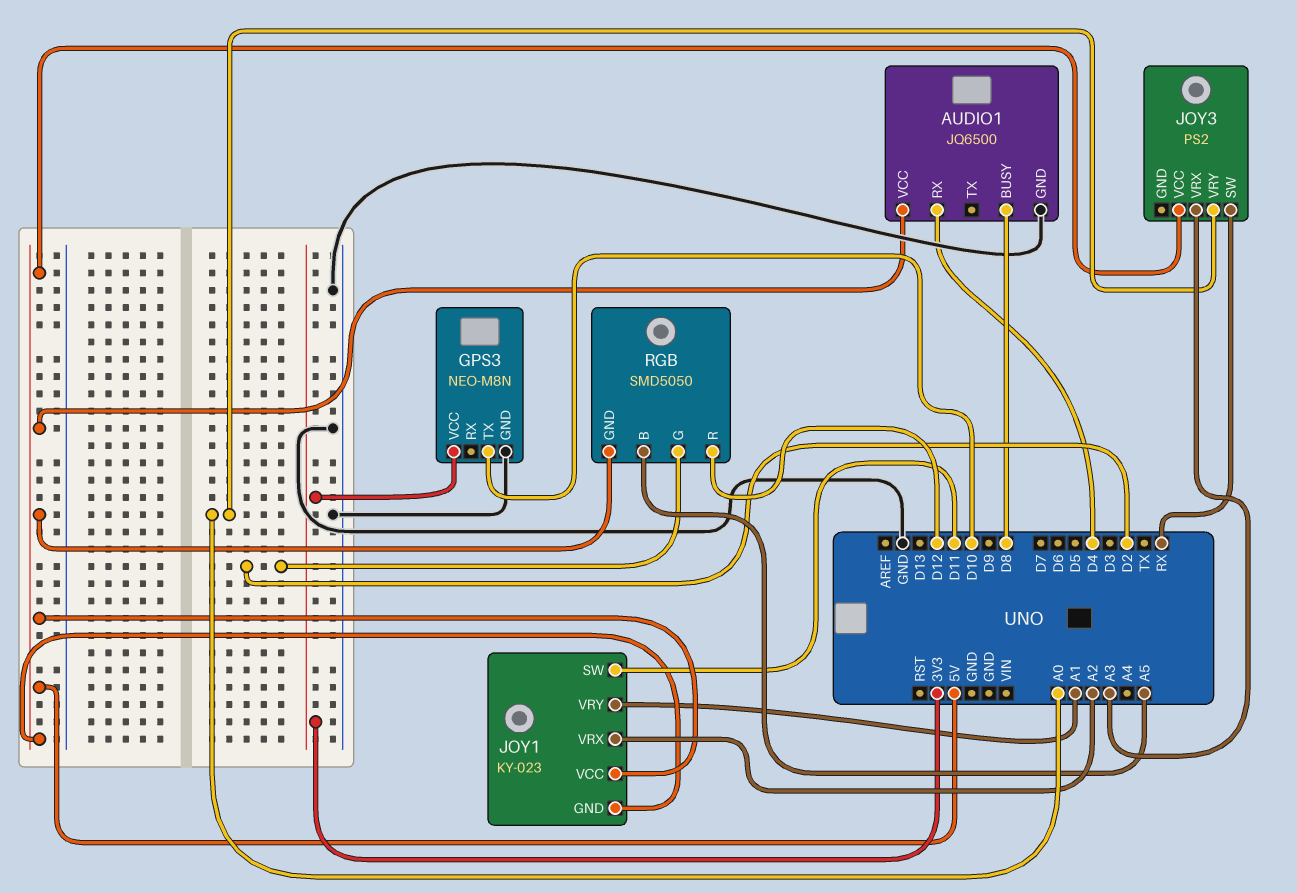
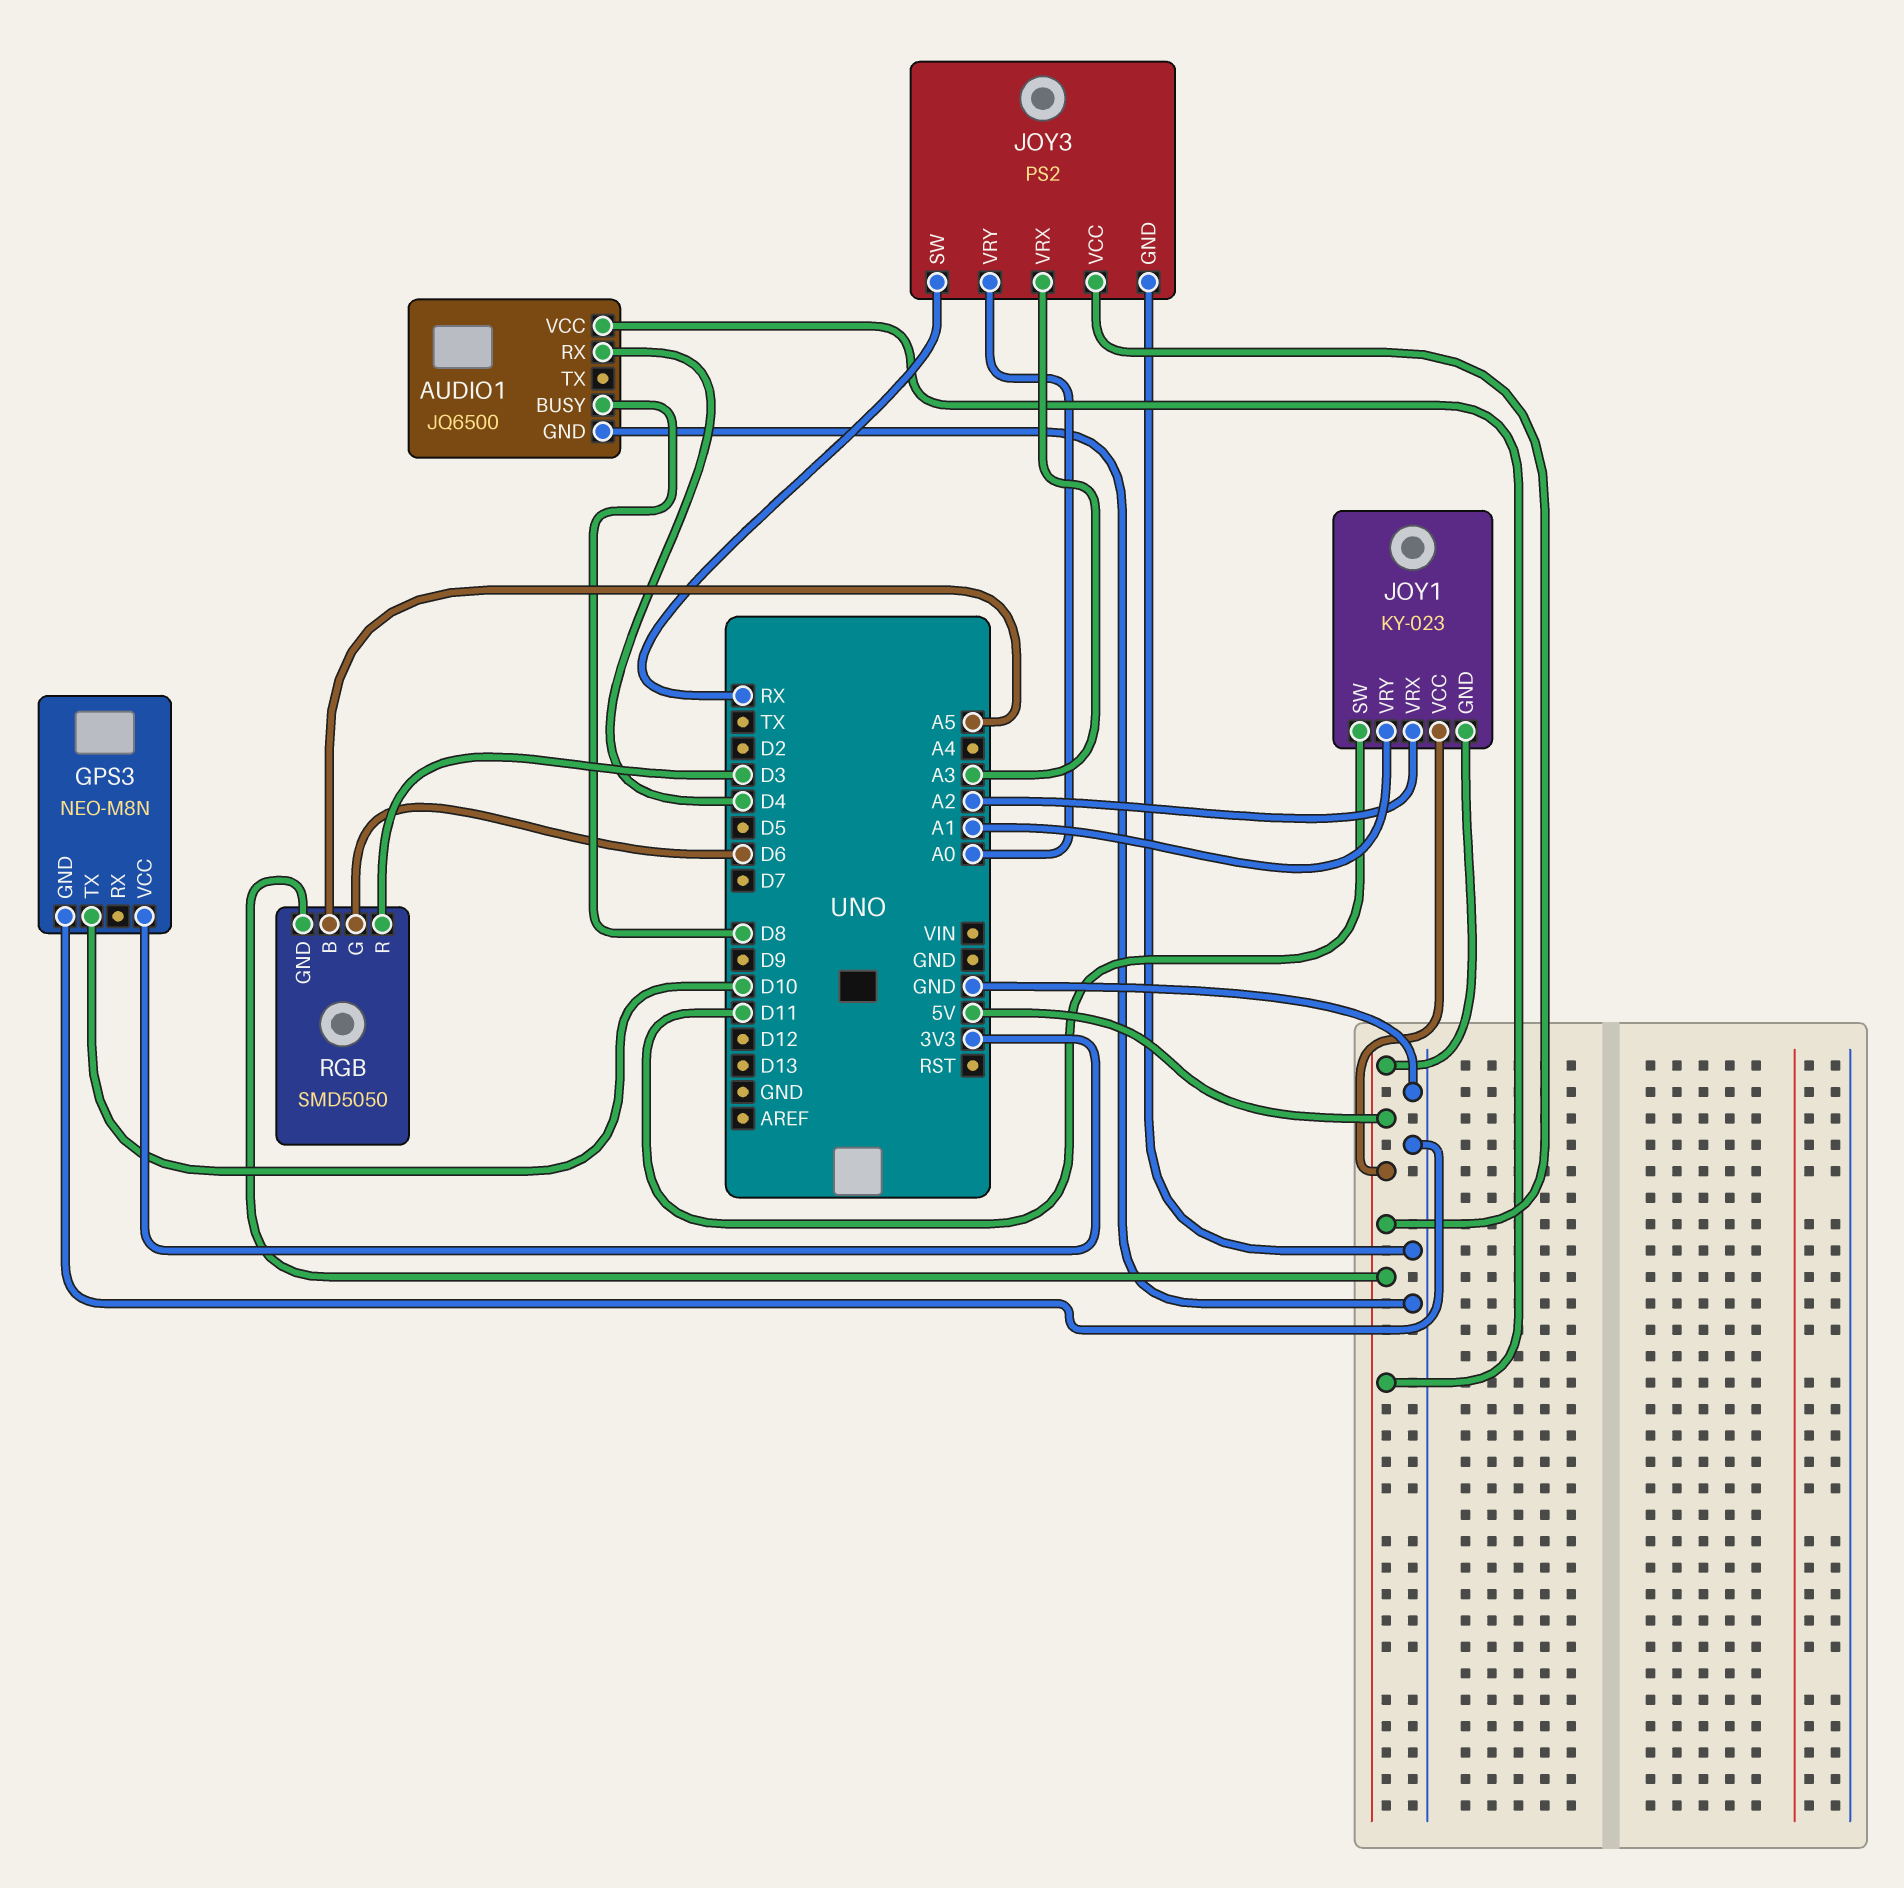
JOY3 pin GND: none -> GND
RGB pin G: D2 -> D6
RGB pin R: D12 -> D3

